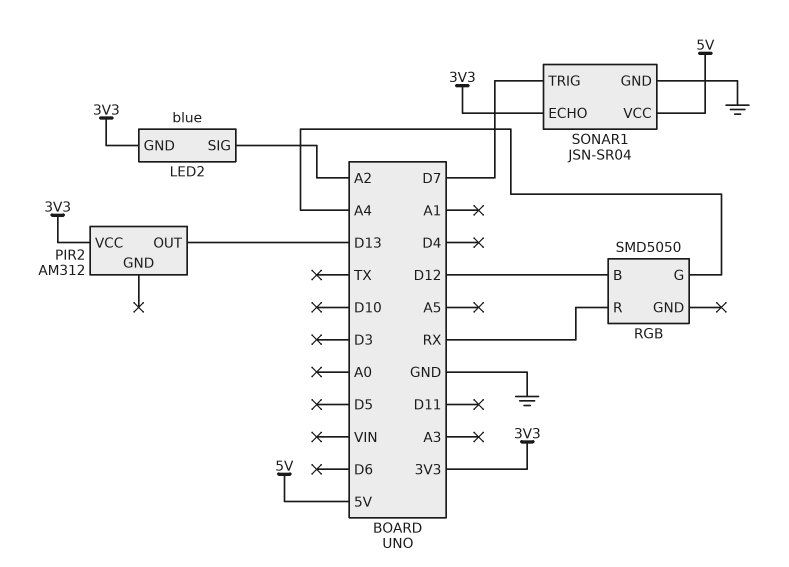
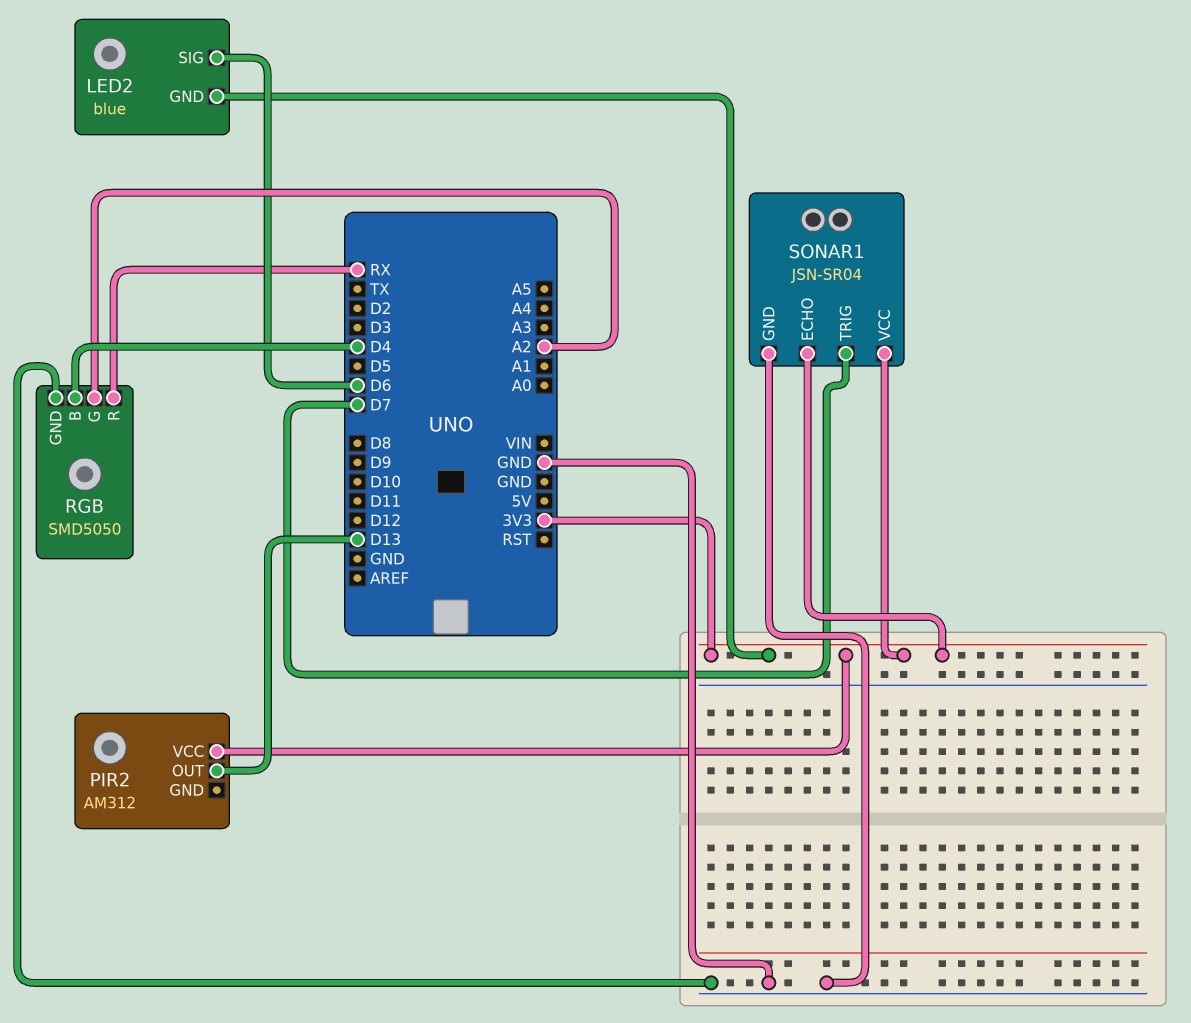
LED2 pin SIG: A2 -> D6
RGB pin B: D12 -> D4
RGB pin G: A4 -> A2
RGB pin GND: none -> GND
SONAR1 pin VCC: 5V -> 3V3

